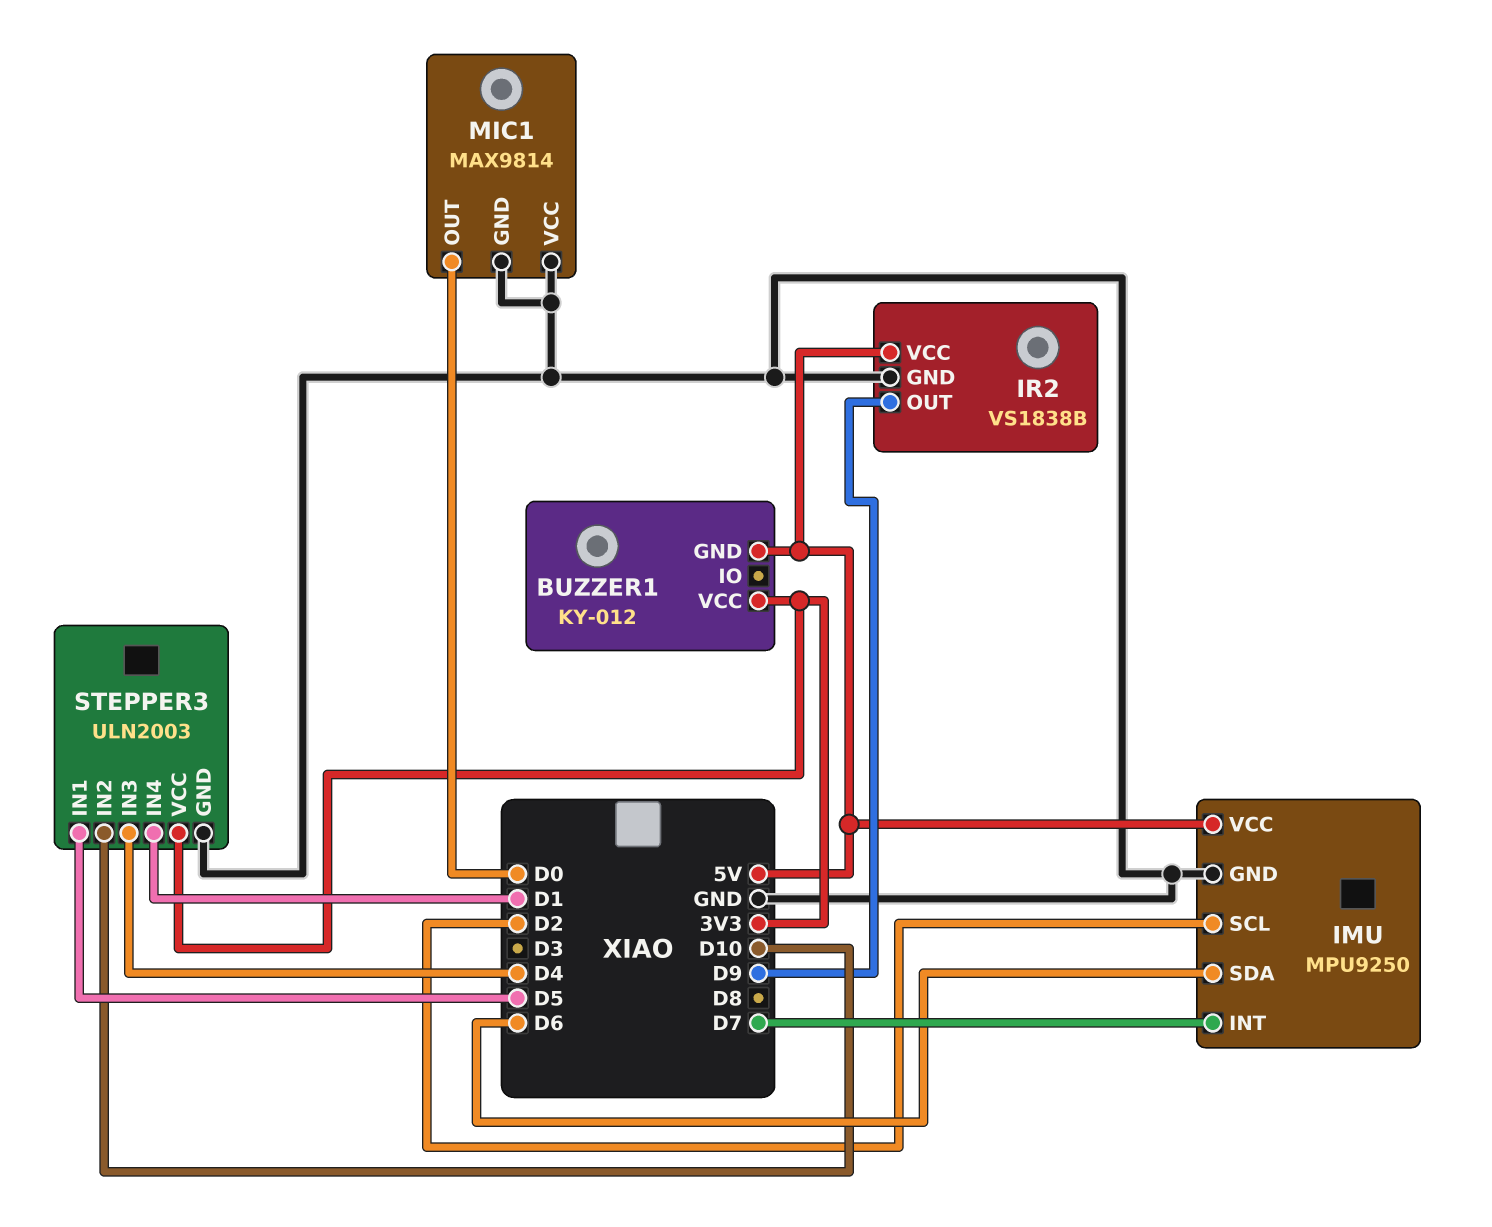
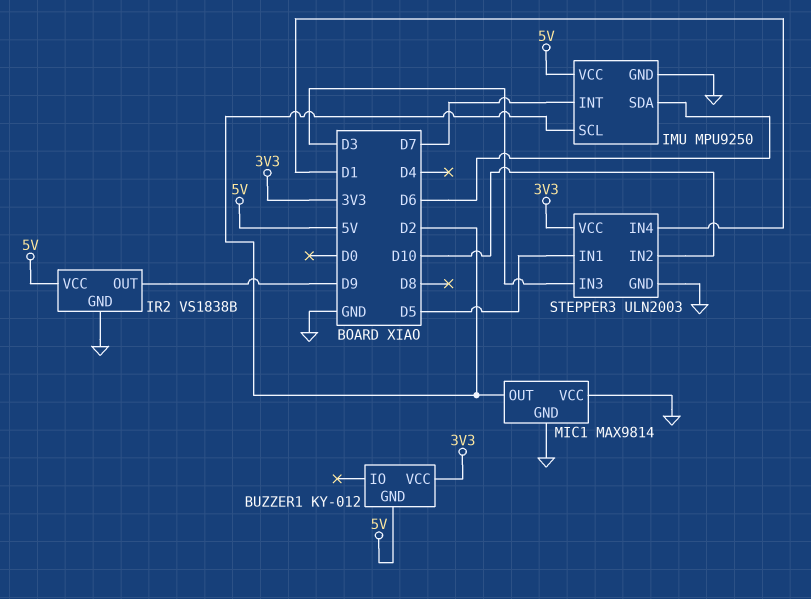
MIC1 pin OUT: D0 -> D2
STEPPER3 pin IN3: D4 -> D3

